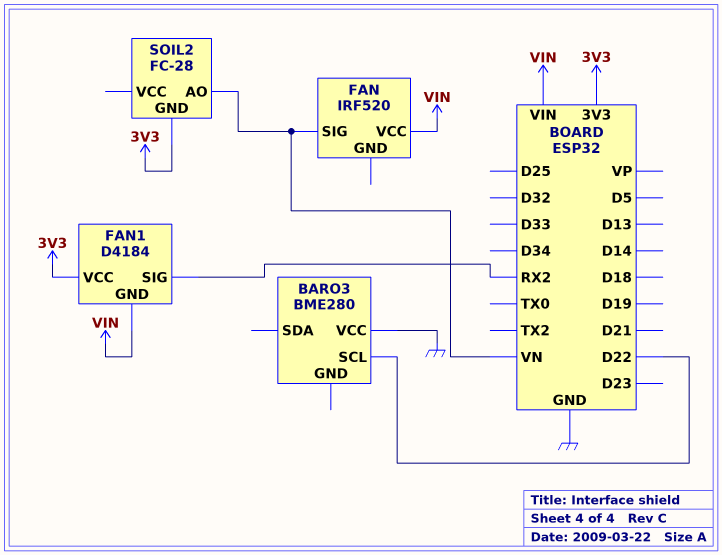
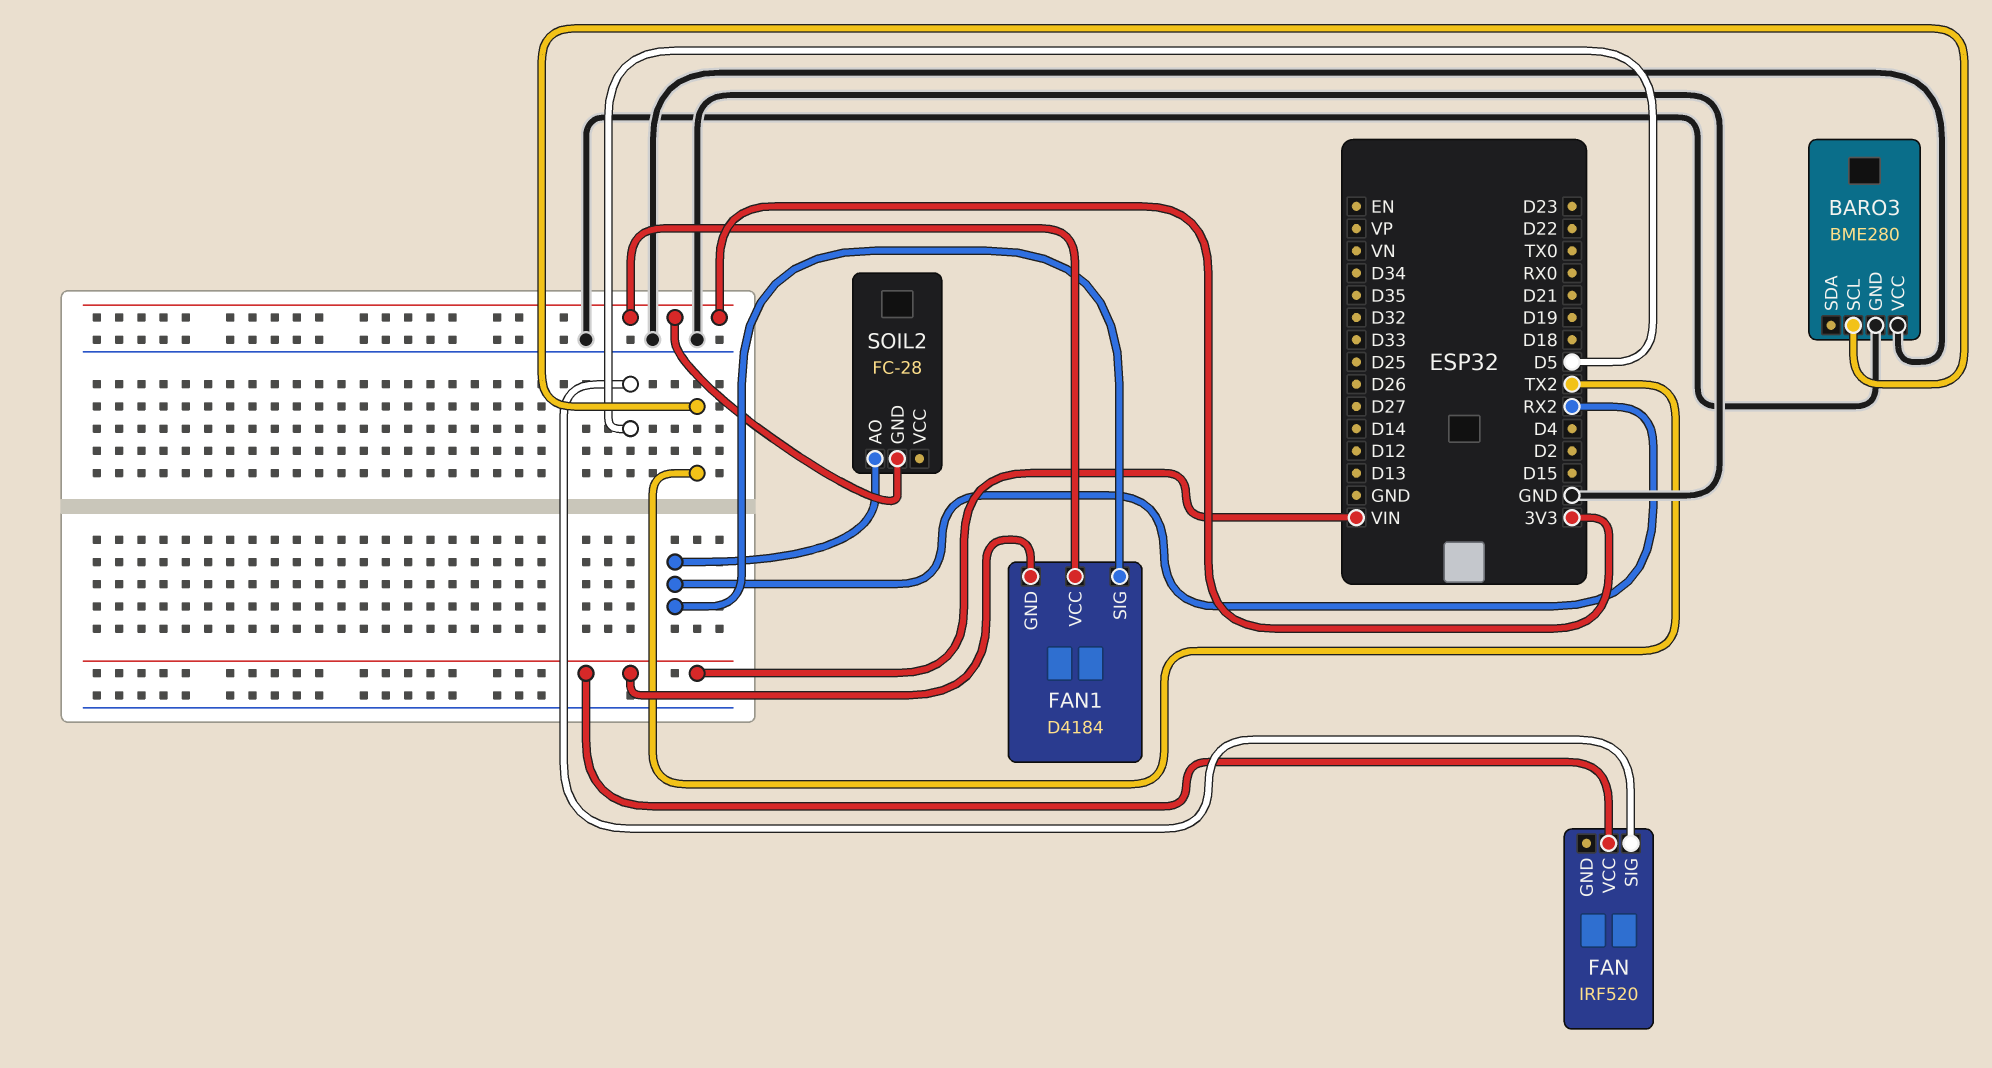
BARO3 pin GND: none -> GND
BARO3 pin SCL: D22 -> TX2
FAN pin SIG: VN -> D5
SOIL2 pin AO: VN -> RX2

